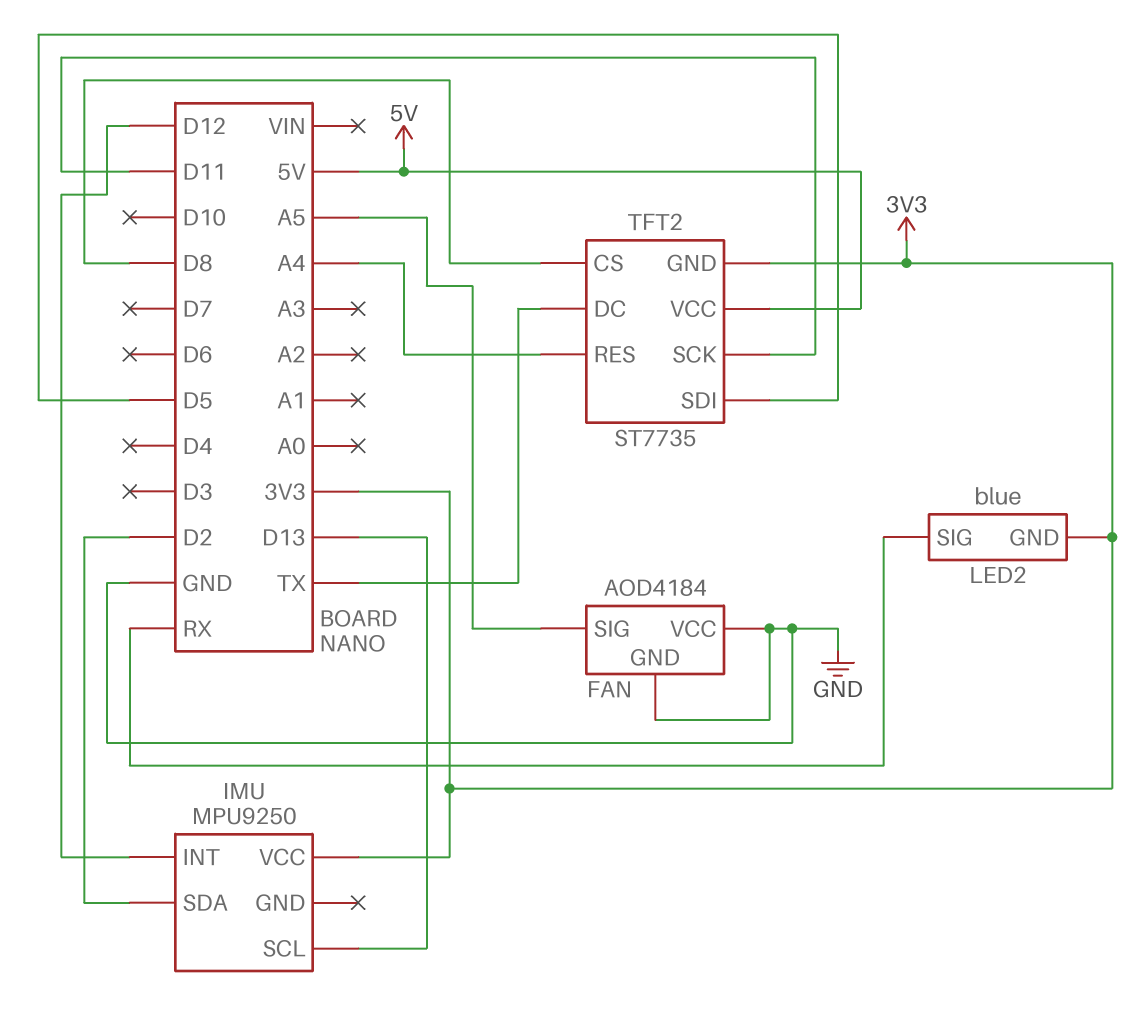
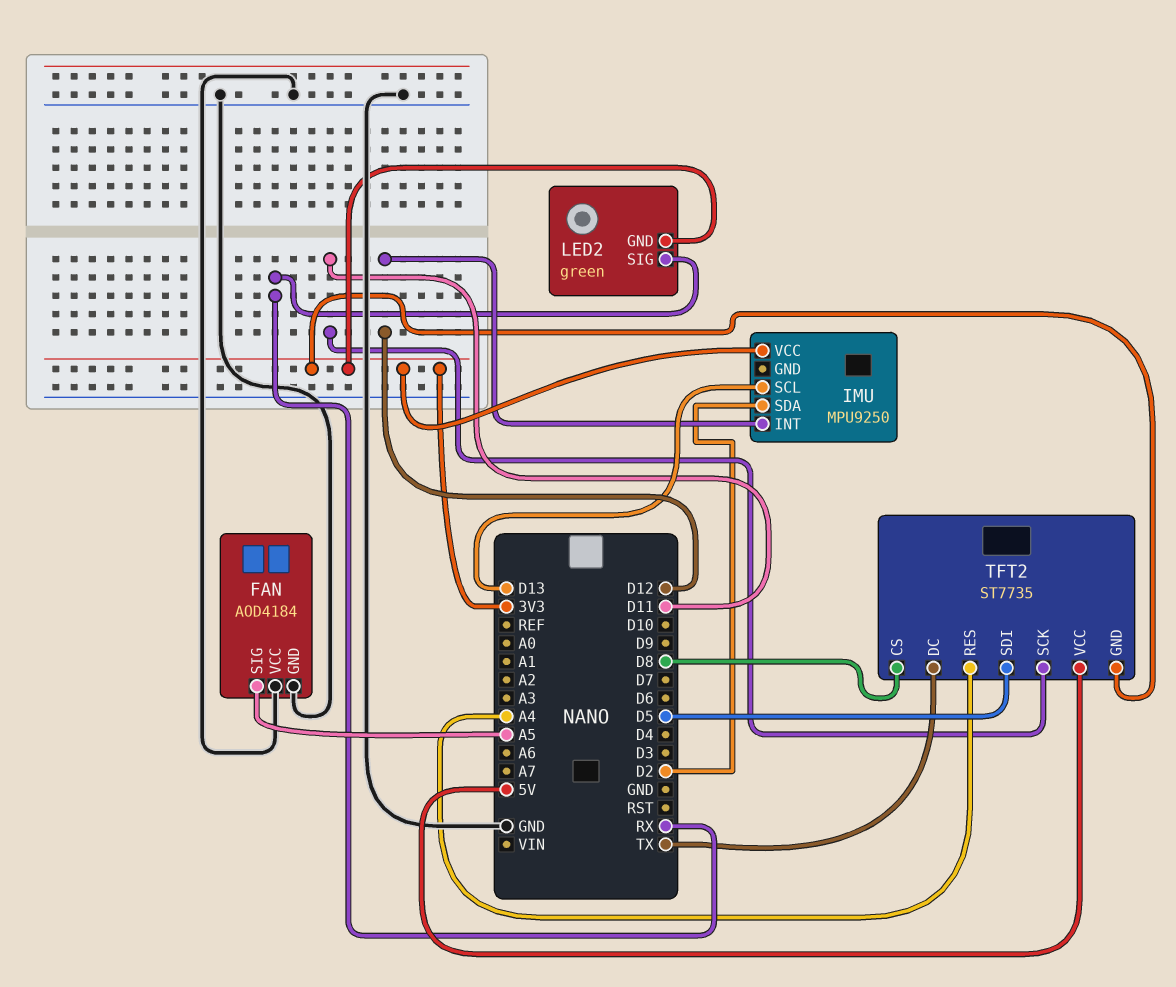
LED2: blue -> green

